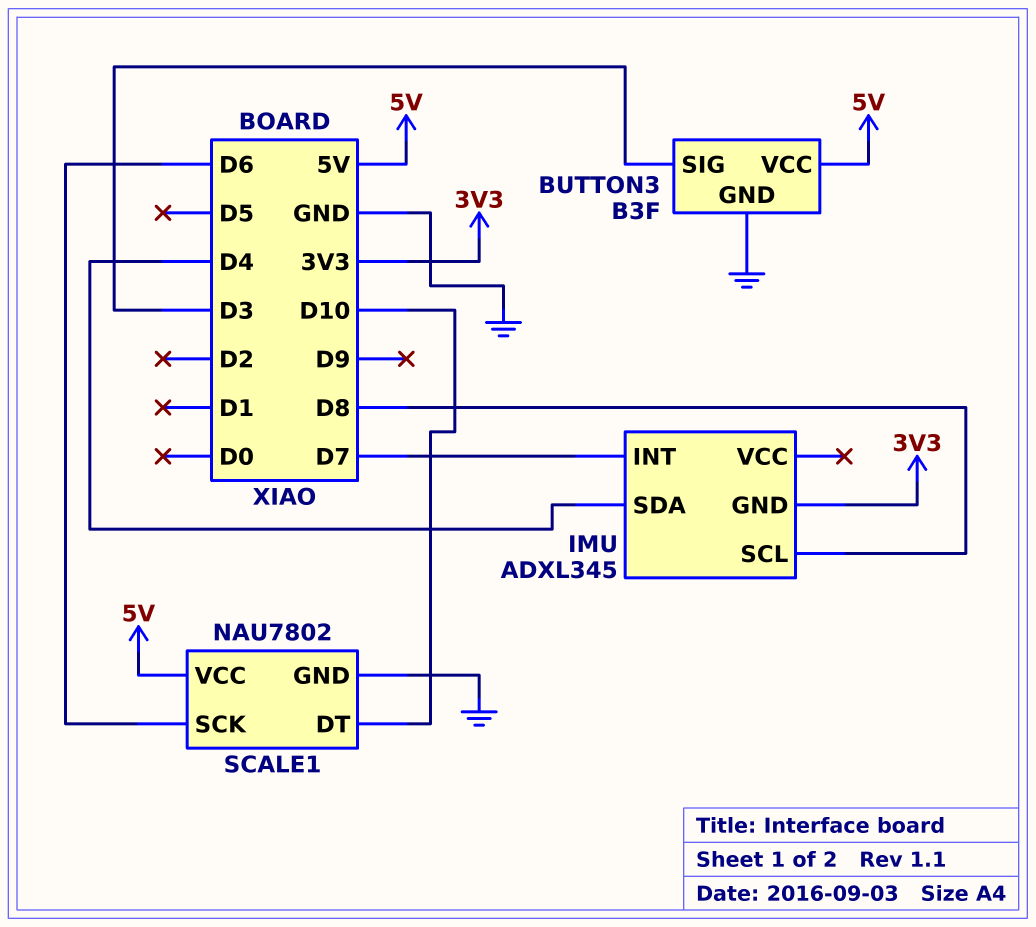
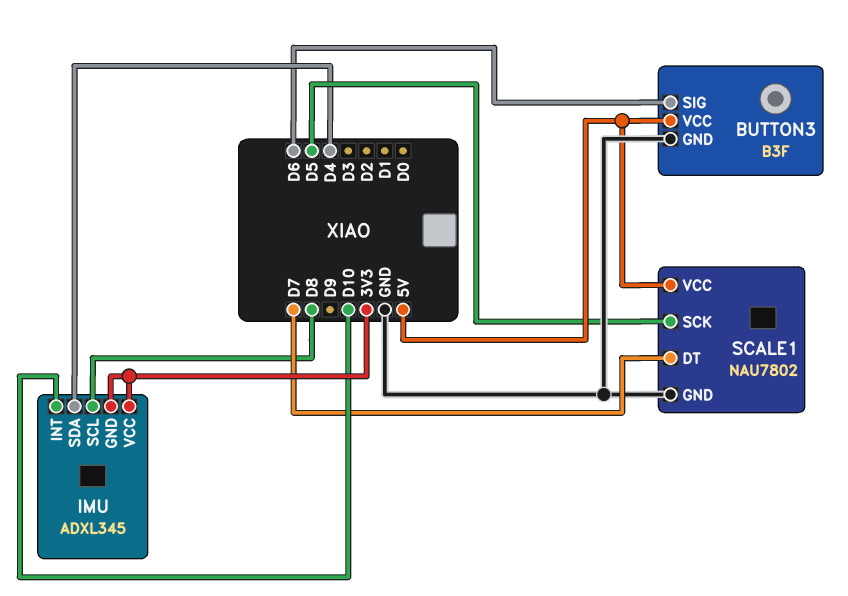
BUTTON3 pin SIG: D3 -> D6
IMU pin INT: D7 -> D10
IMU pin VCC: none -> 3V3
SCALE1 pin DT: D10 -> D7
SCALE1 pin SCK: D6 -> D5

